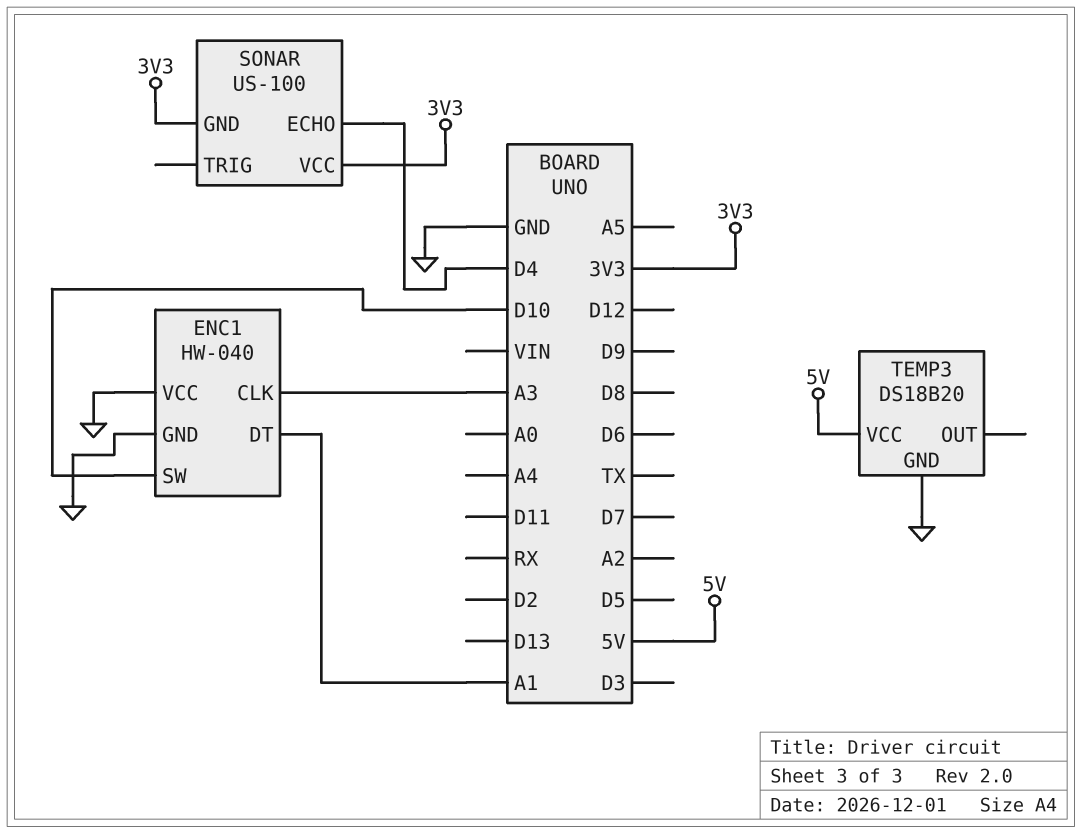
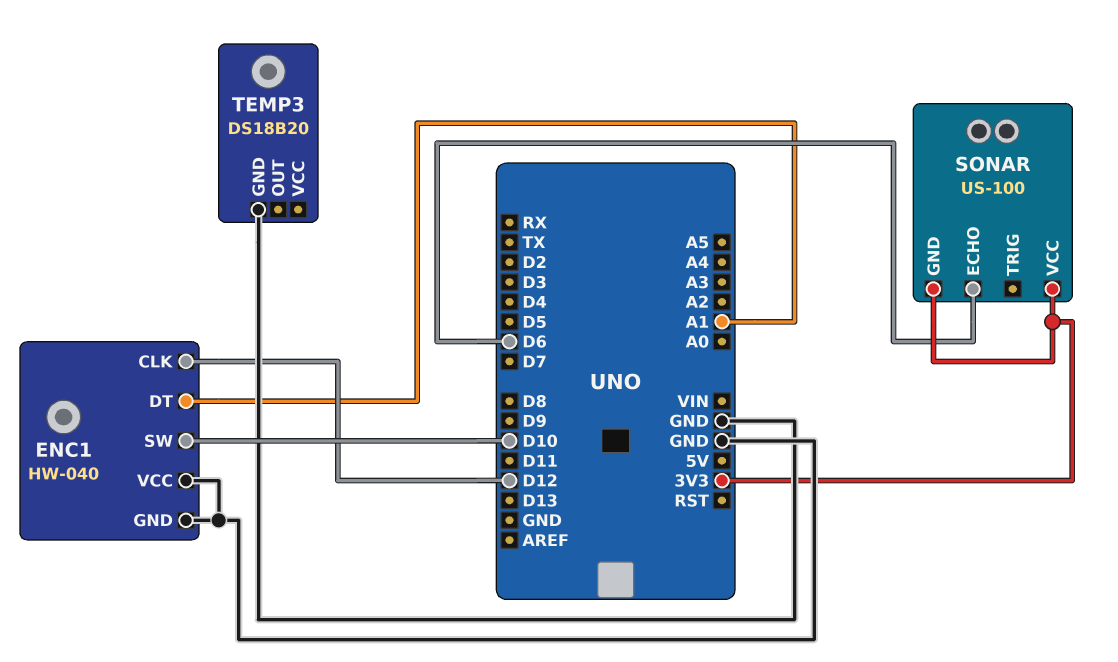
ENC1 pin CLK: A3 -> D12
SONAR pin ECHO: D4 -> D6
TEMP3 pin VCC: 5V -> none

